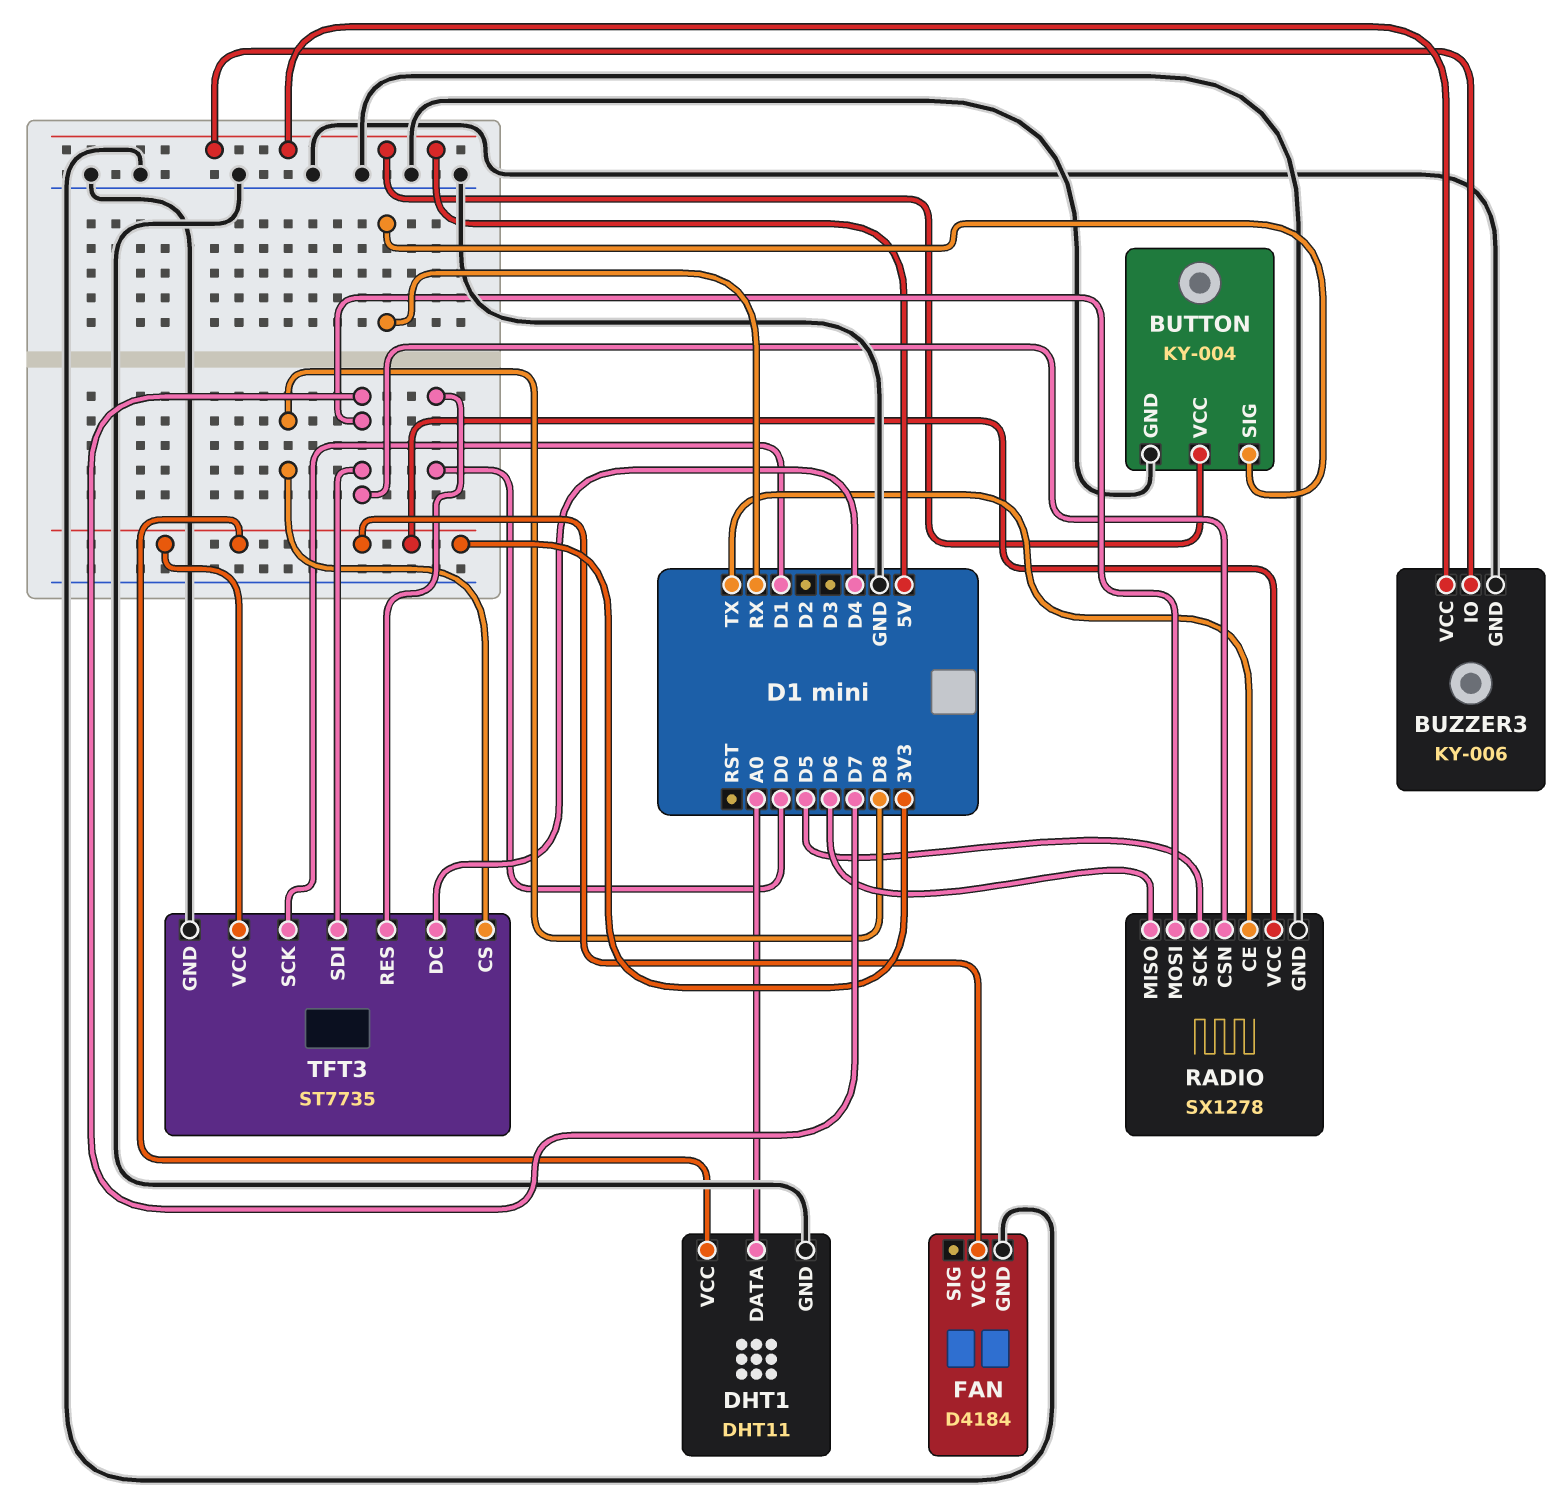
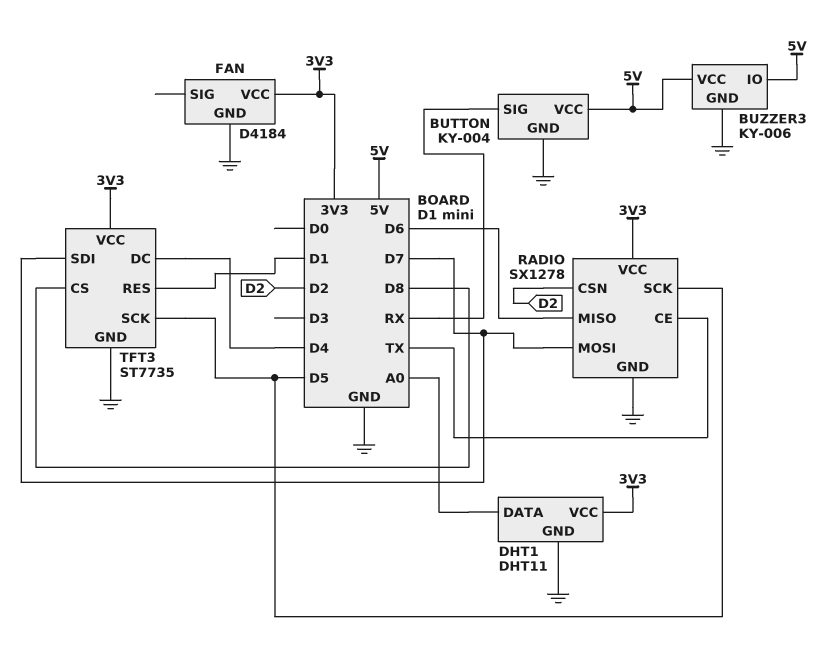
RADIO pin CSN: D7 -> D2
TFT3 pin RES: D0 -> D1
TFT3 pin SCK: D1 -> D5

